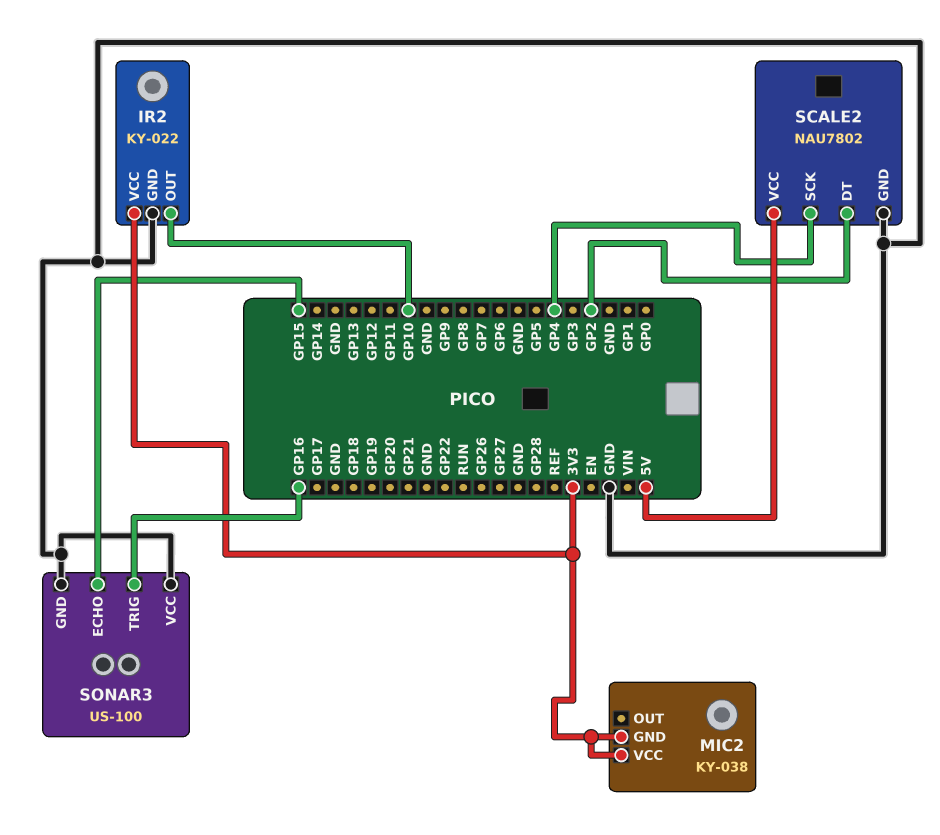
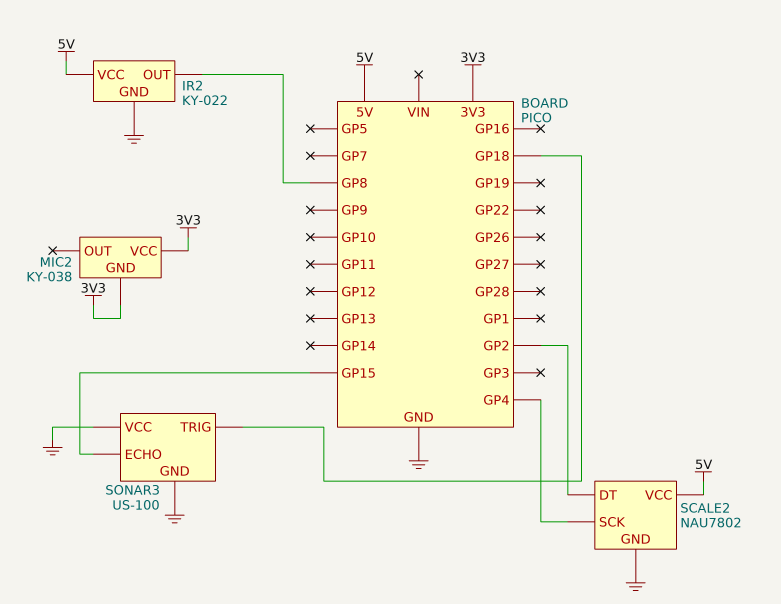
IR2 pin OUT: GP10 -> GP8
IR2 pin VCC: 3V3 -> 5V
SONAR3 pin TRIG: GP16 -> GP18

